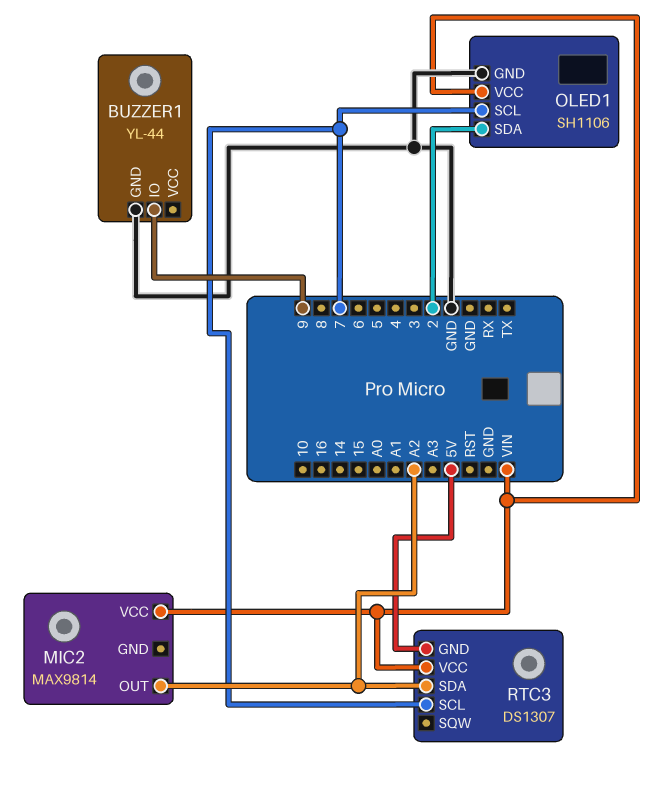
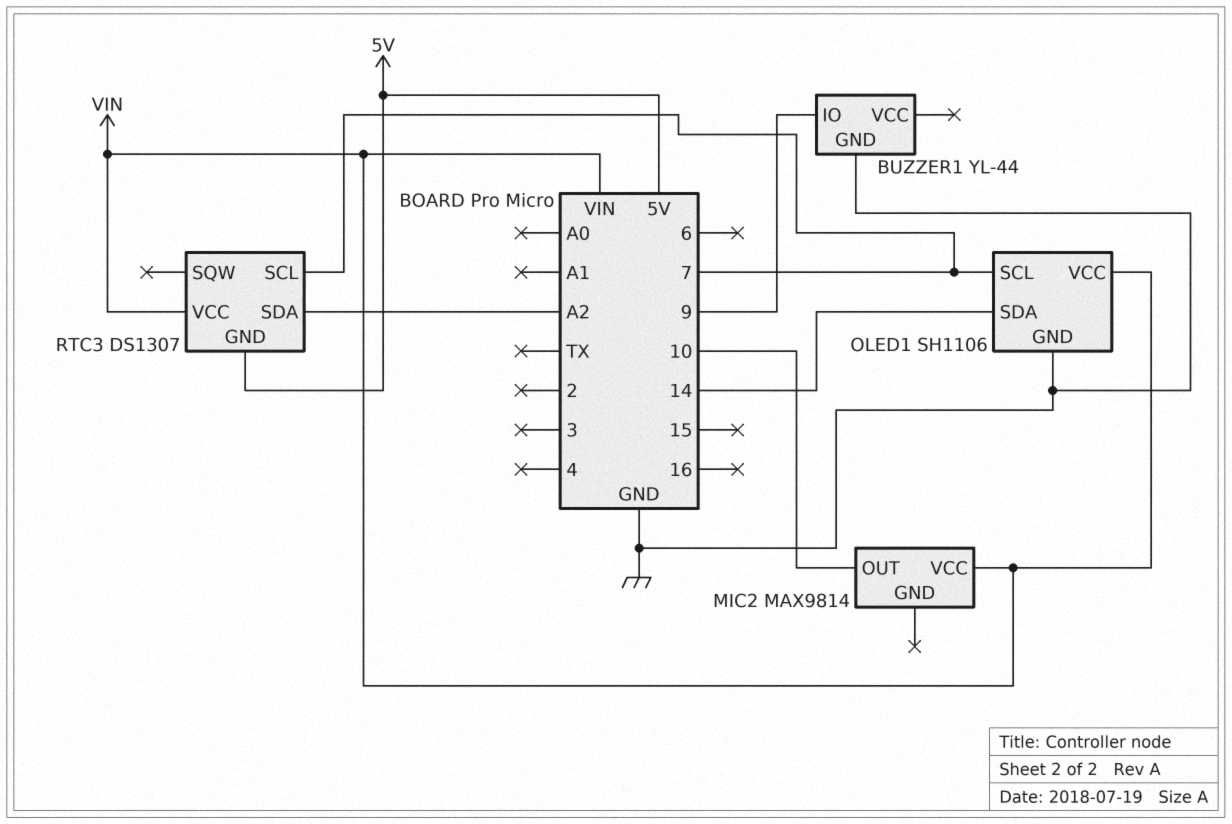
MIC2 pin OUT: A2 -> 10
OLED1 pin SDA: 2 -> 14

